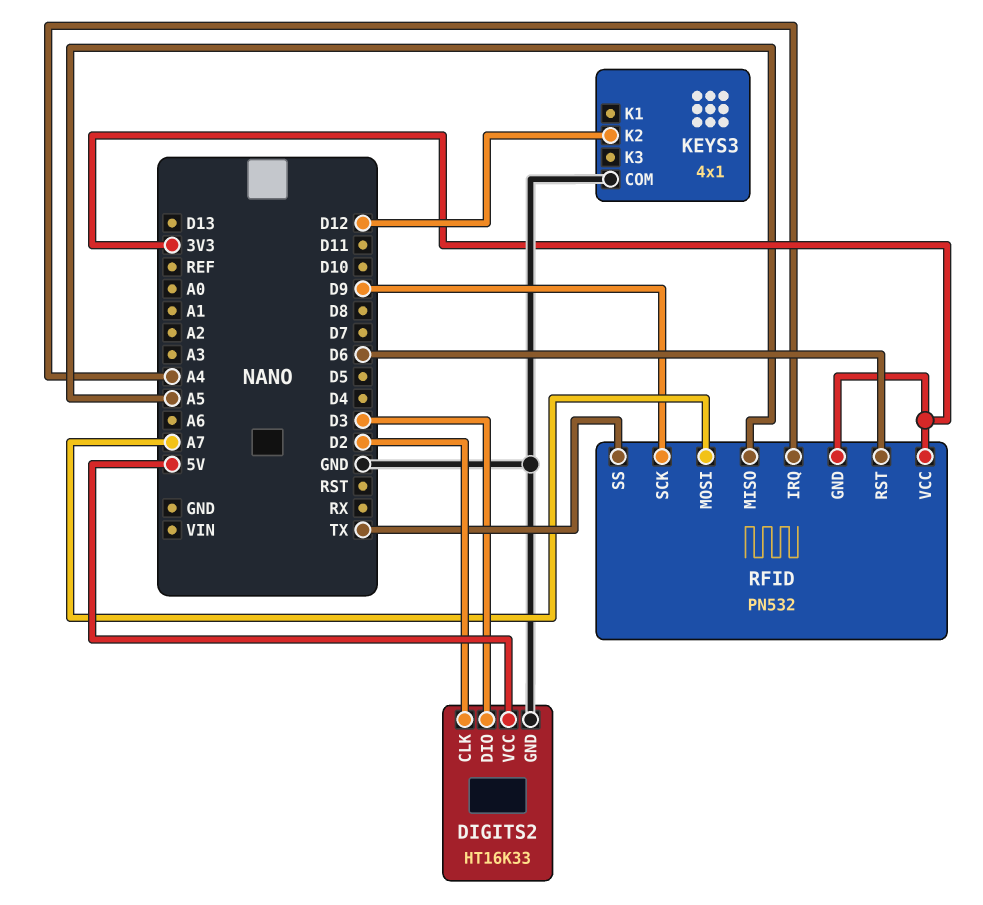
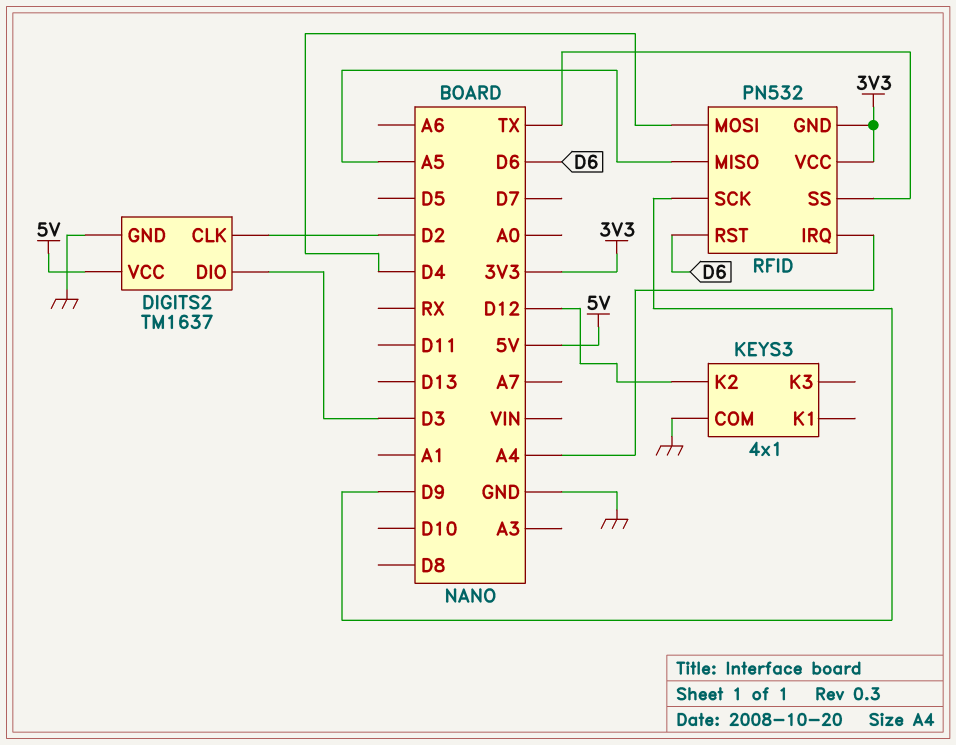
DIGITS2: HT16K33 -> TM1637
RFID pin MOSI: A7 -> D4

